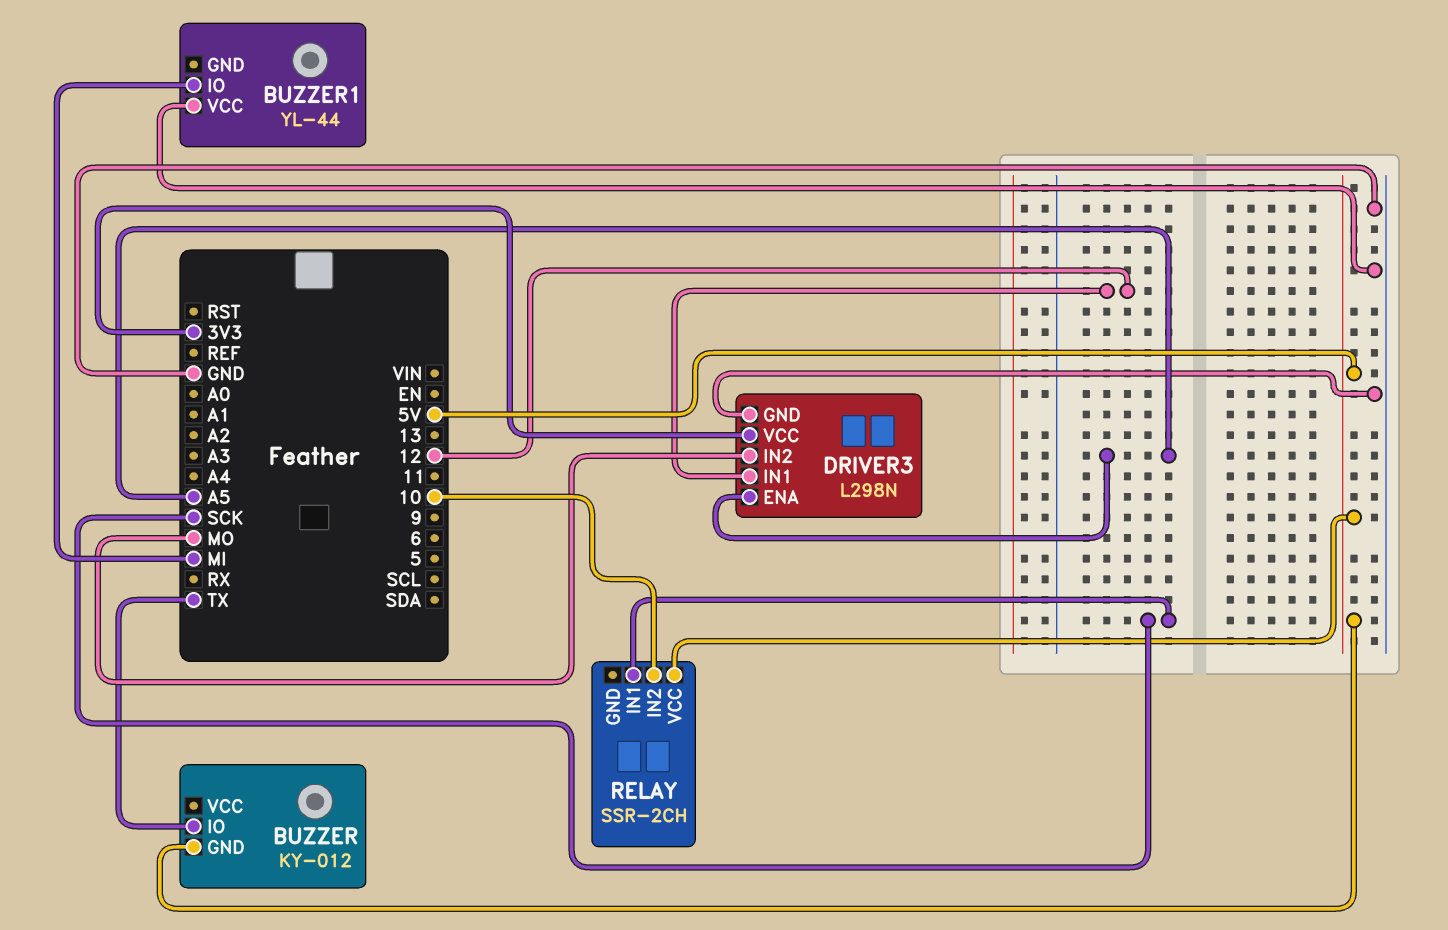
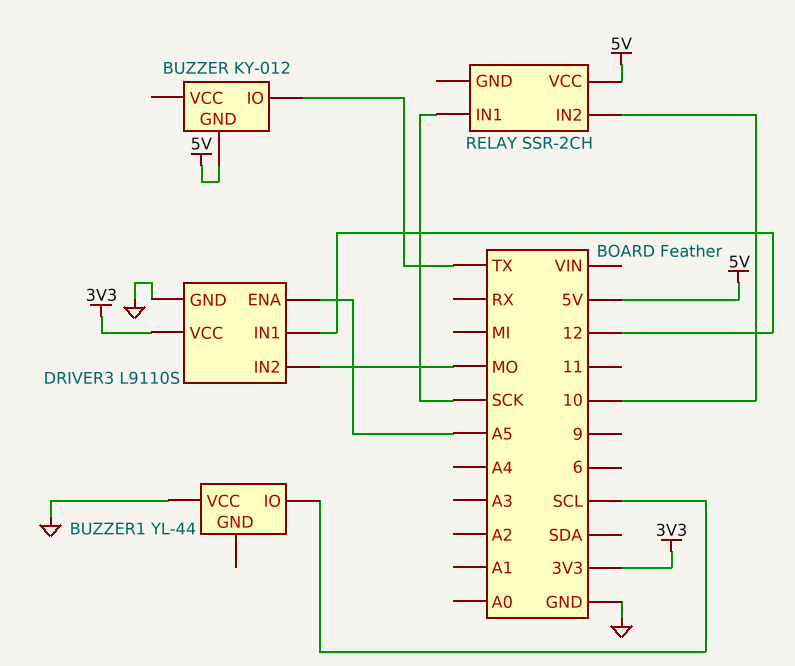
BUZZER1 pin IO: MI -> SCL
DRIVER3: L298N -> L9110S

